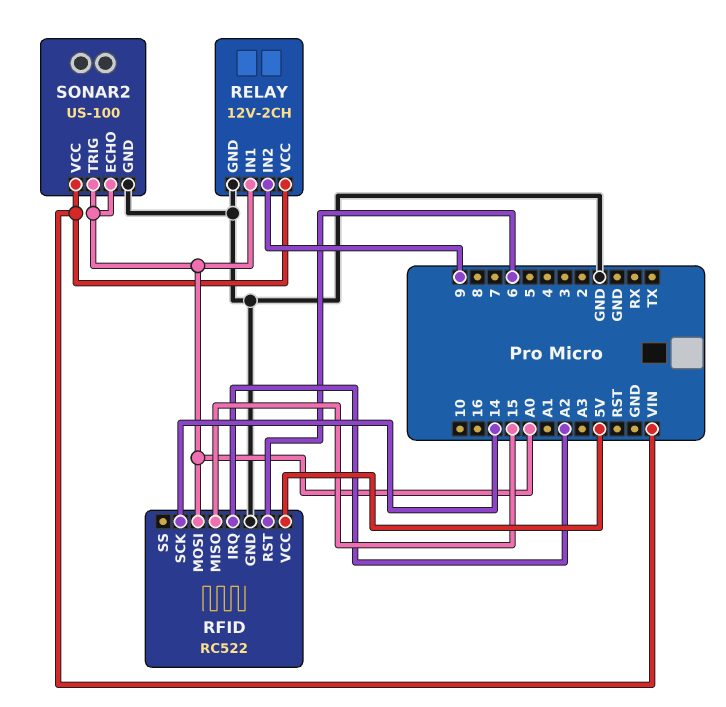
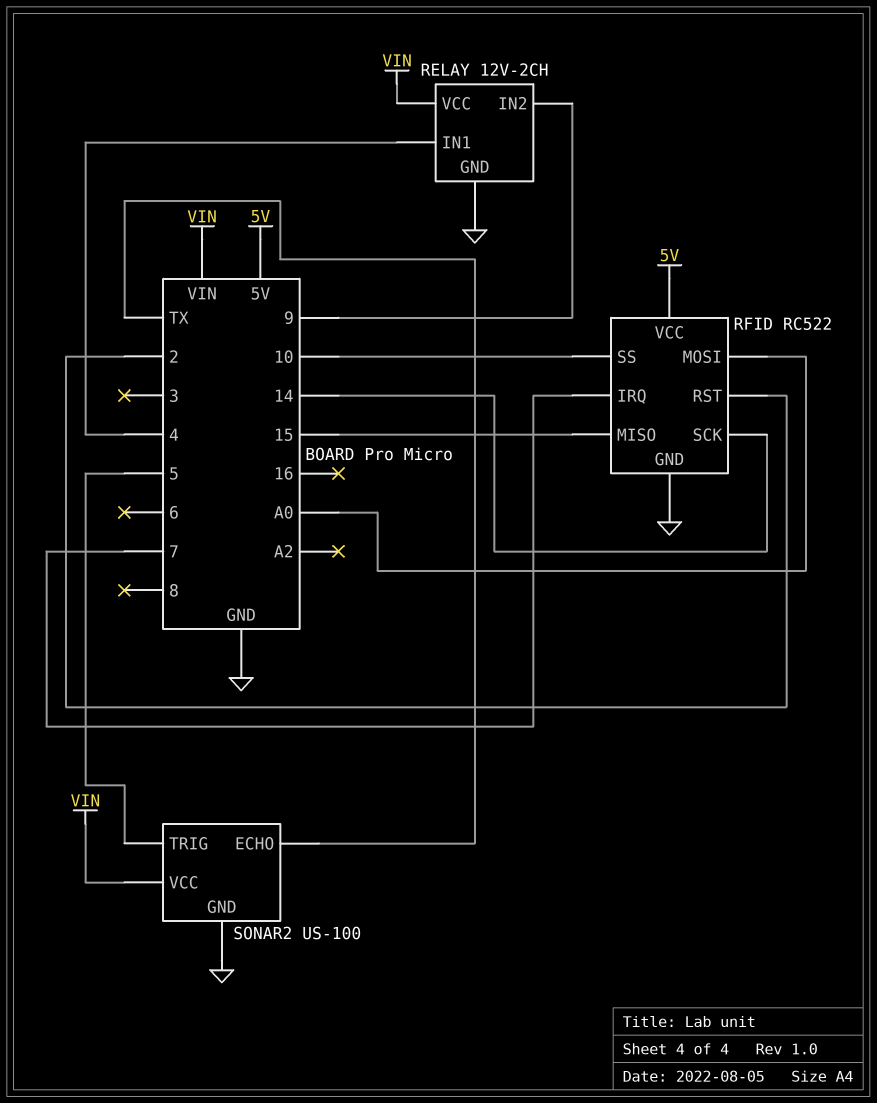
RELAY pin IN1: A0 -> 4
RFID pin IRQ: A2 -> 7
RFID pin RST: 6 -> 2
RFID pin SS: none -> 10
SONAR2 pin ECHO: A0 -> TX
SONAR2 pin TRIG: A0 -> 5

